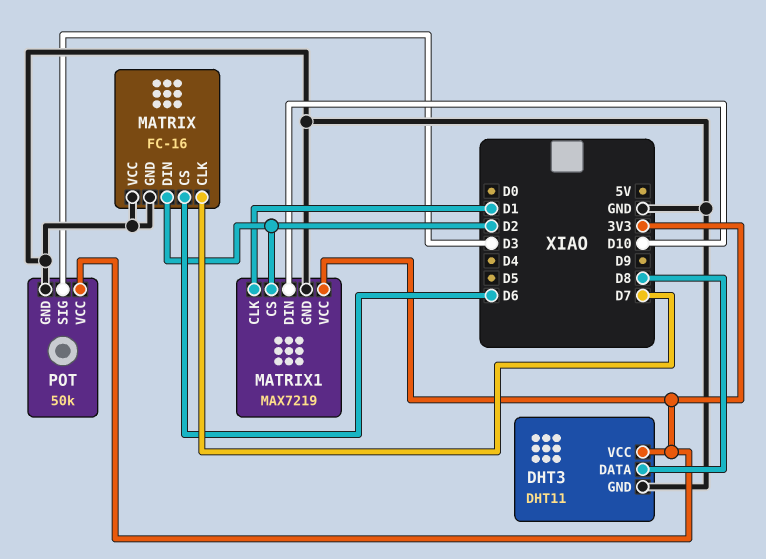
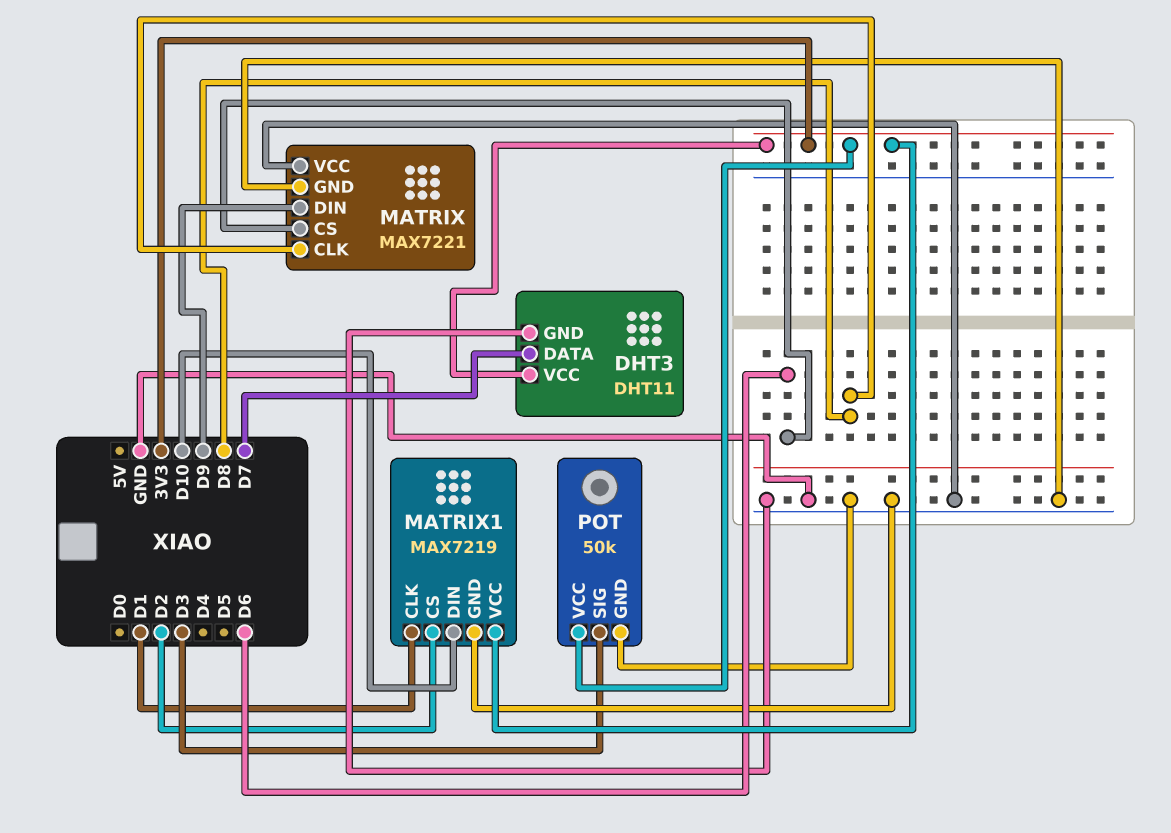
DHT3 pin DATA: D8 -> D7
MATRIX: FC-16 -> MAX7221
MATRIX pin CLK: D7 -> D8
MATRIX pin DIN: D2 -> D9

